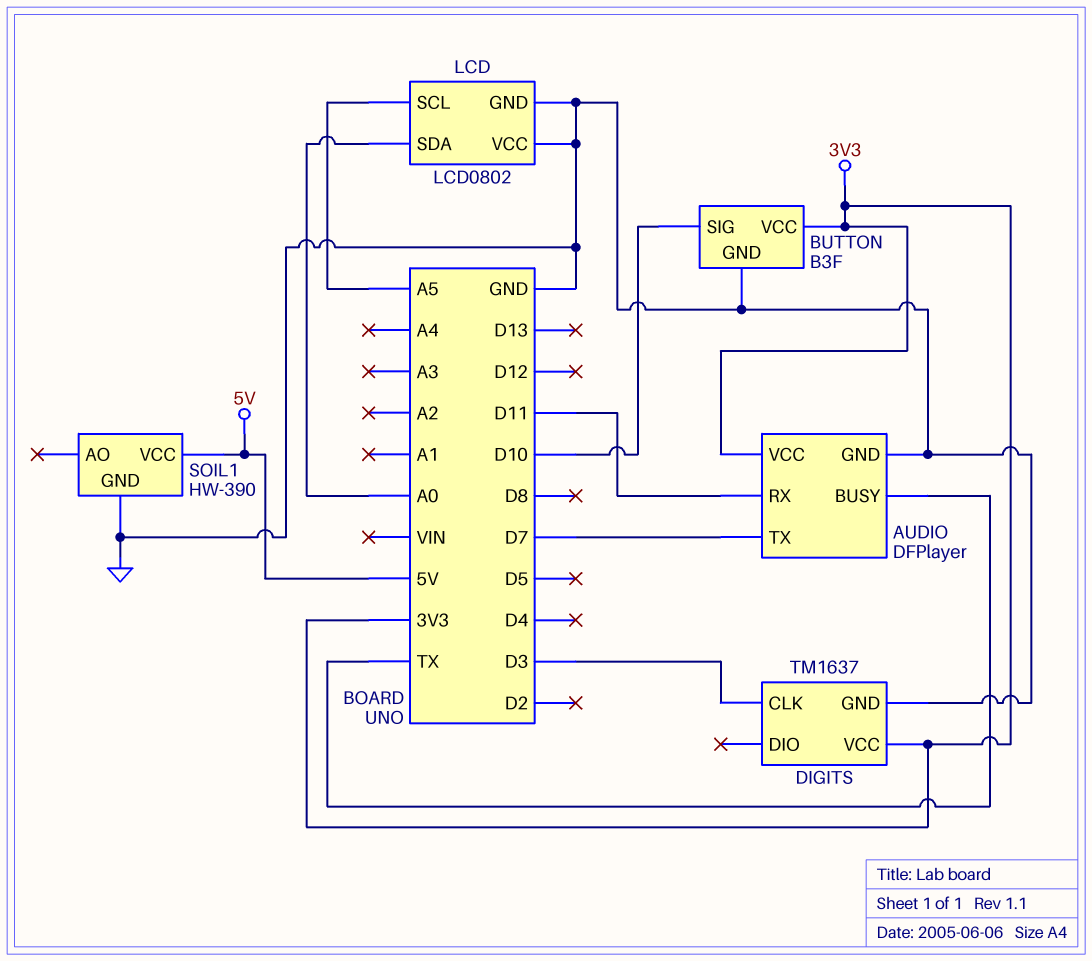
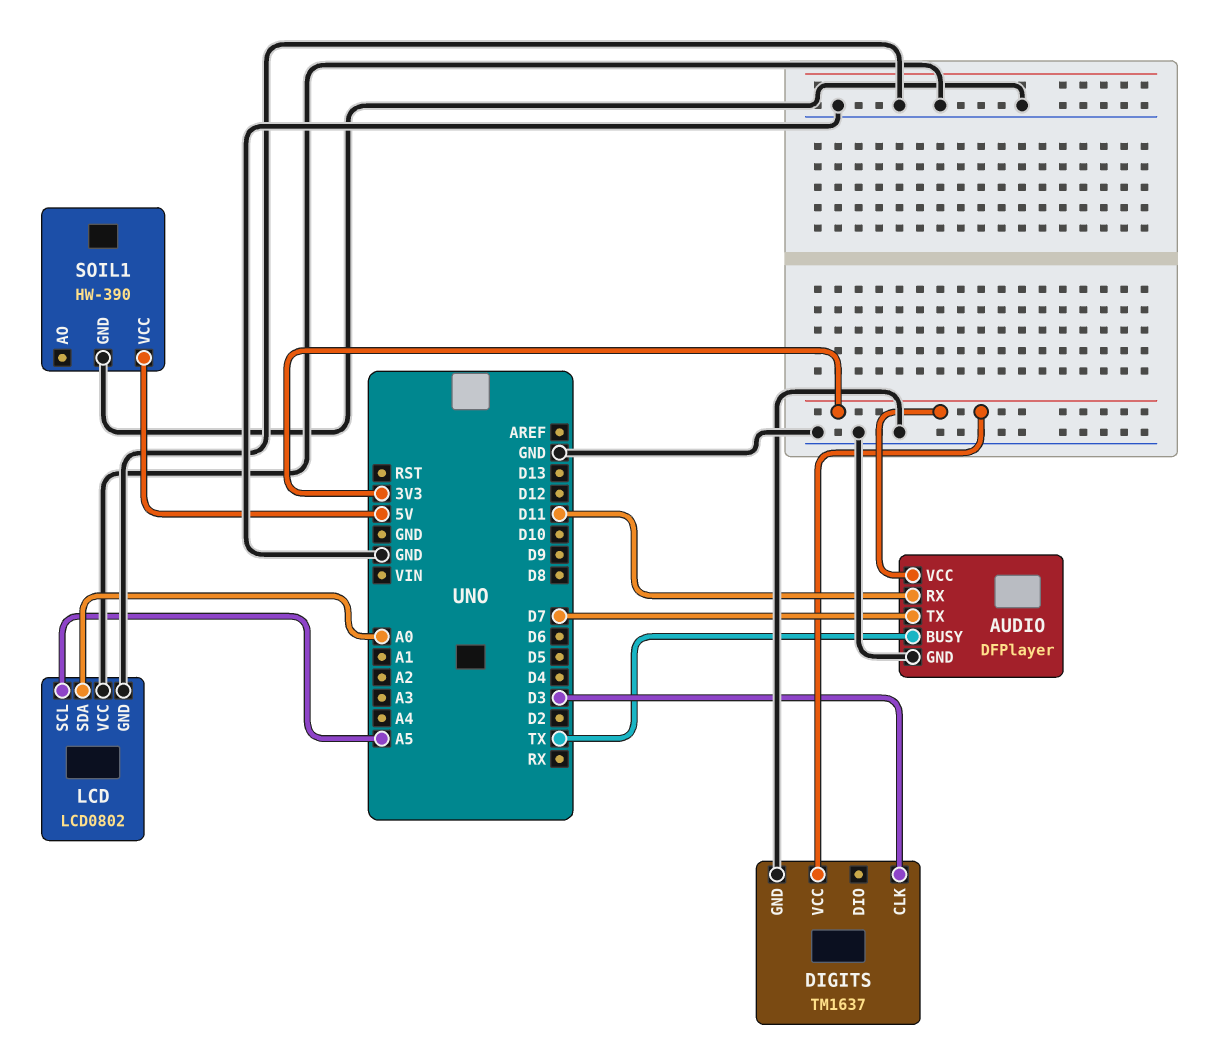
BUTTON: B3F -> none
BUTTON pin GND: GND -> none
BUTTON pin SIG: D10 -> none
BUTTON pin VCC: 3V3 -> none

